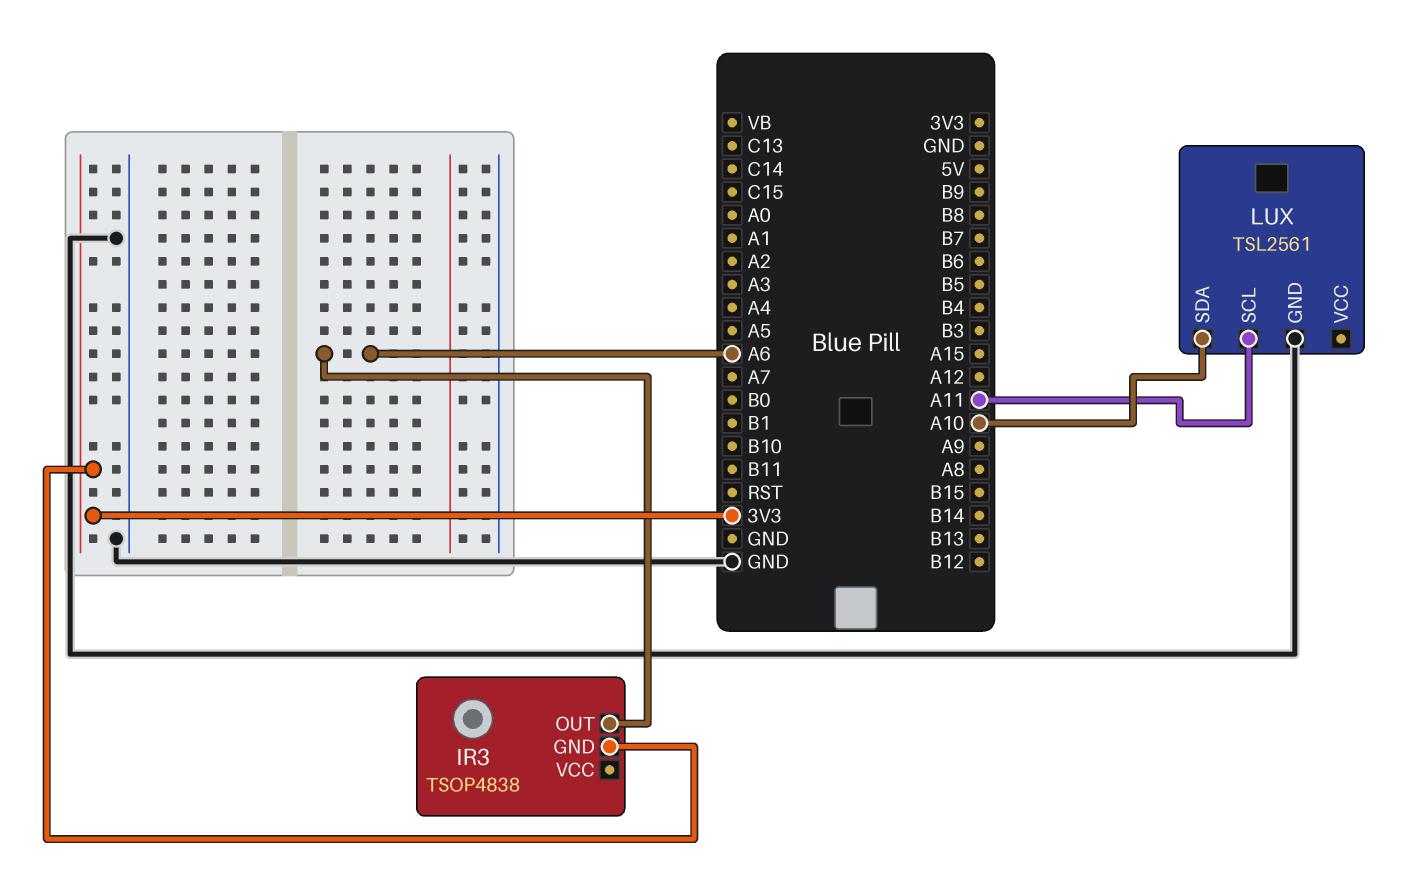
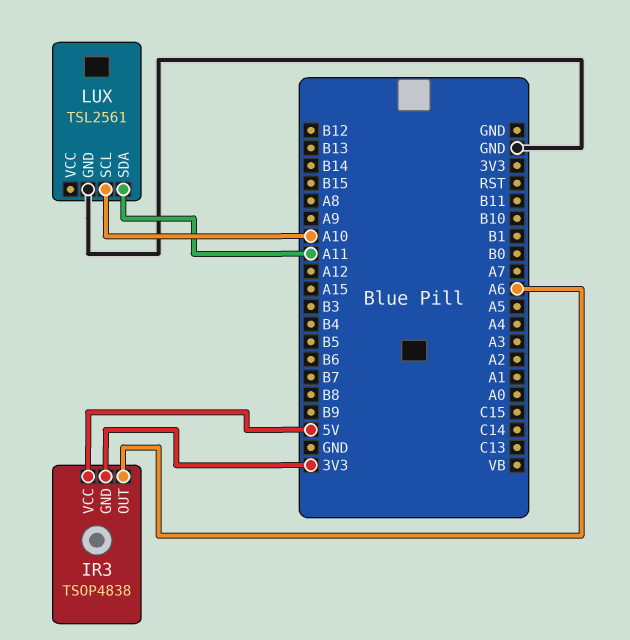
IR3 pin VCC: none -> 5V
LUX pin SCL: A11 -> A10
LUX pin SDA: A10 -> A11

